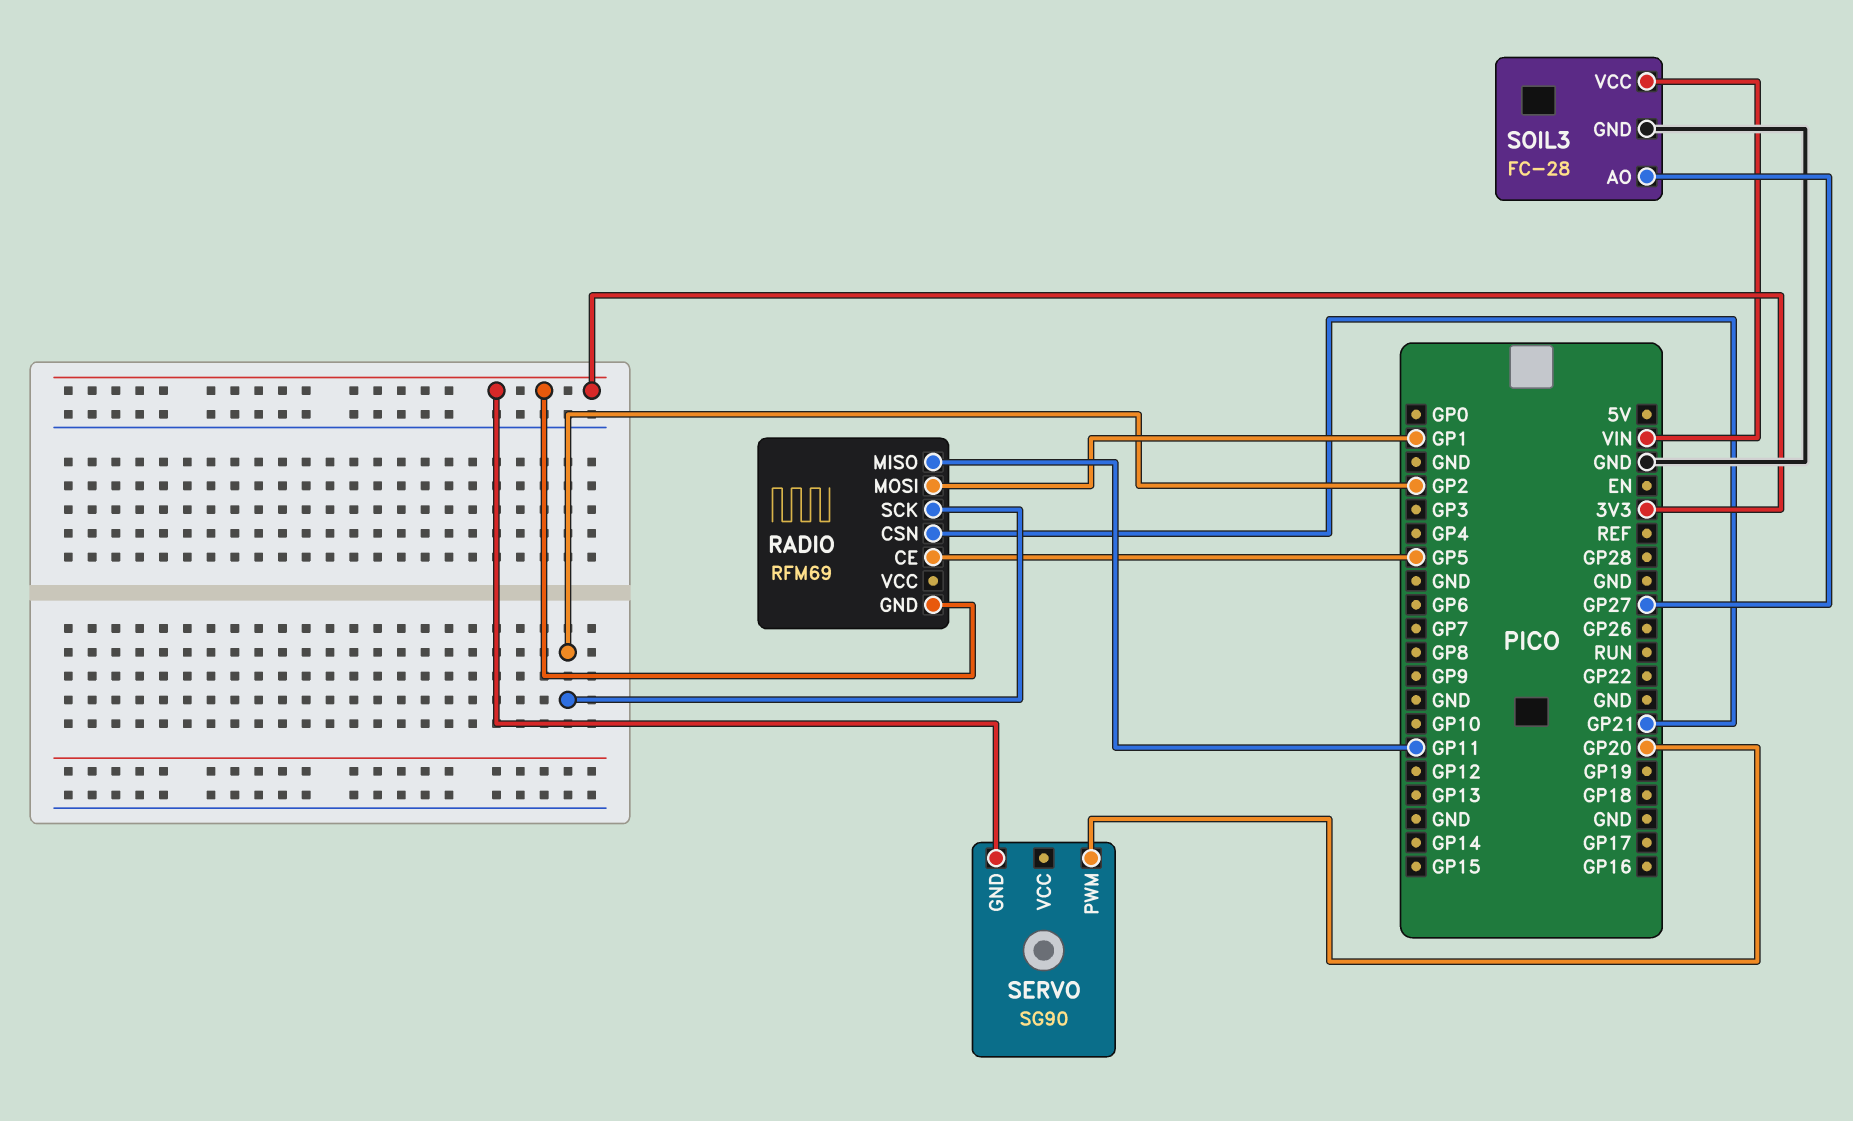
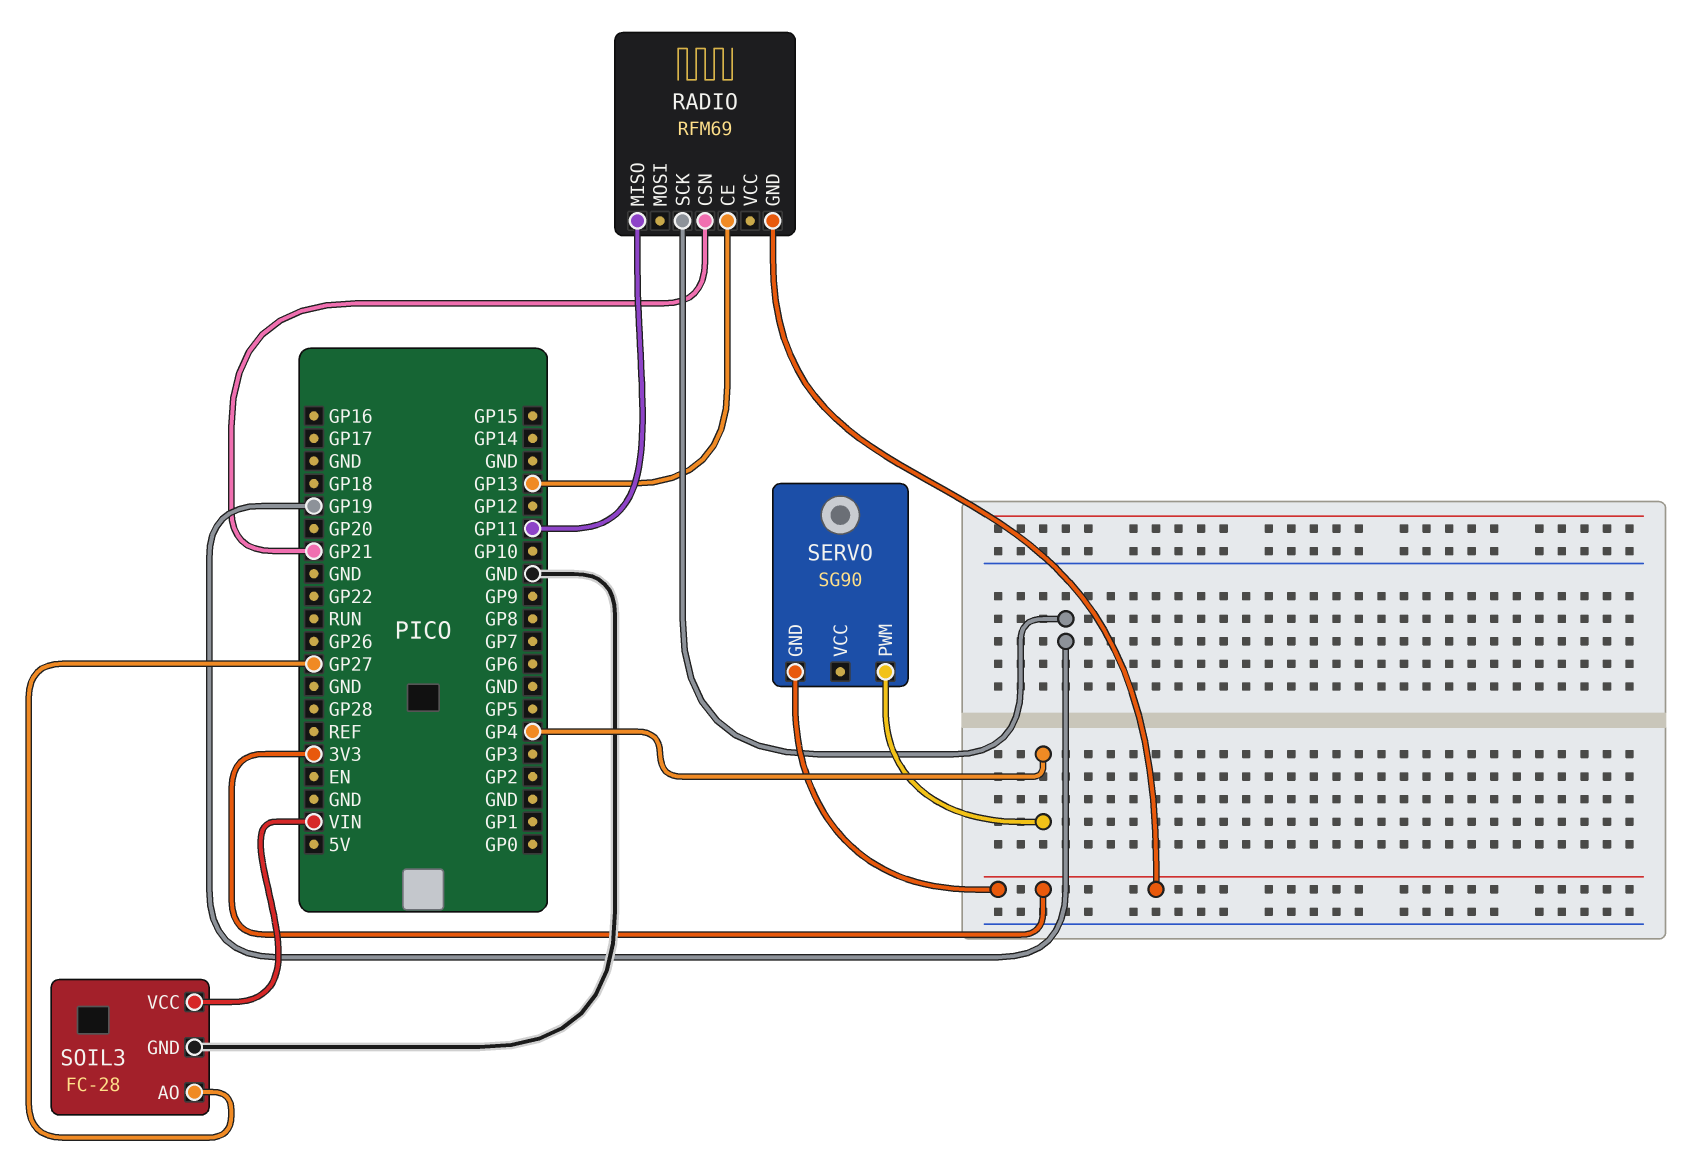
RADIO pin CE: GP5 -> GP13
RADIO pin MOSI: GP1 -> none
RADIO pin SCK: GP2 -> GP19
SERVO pin PWM: GP20 -> GP4

